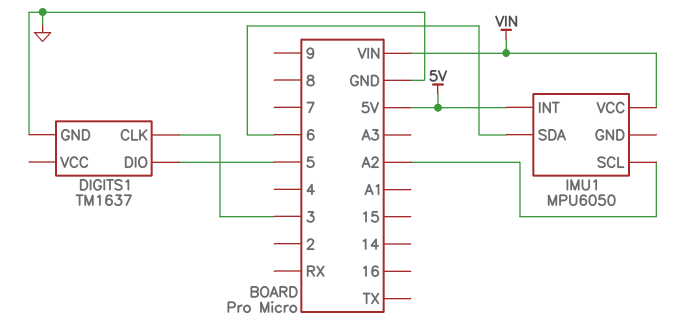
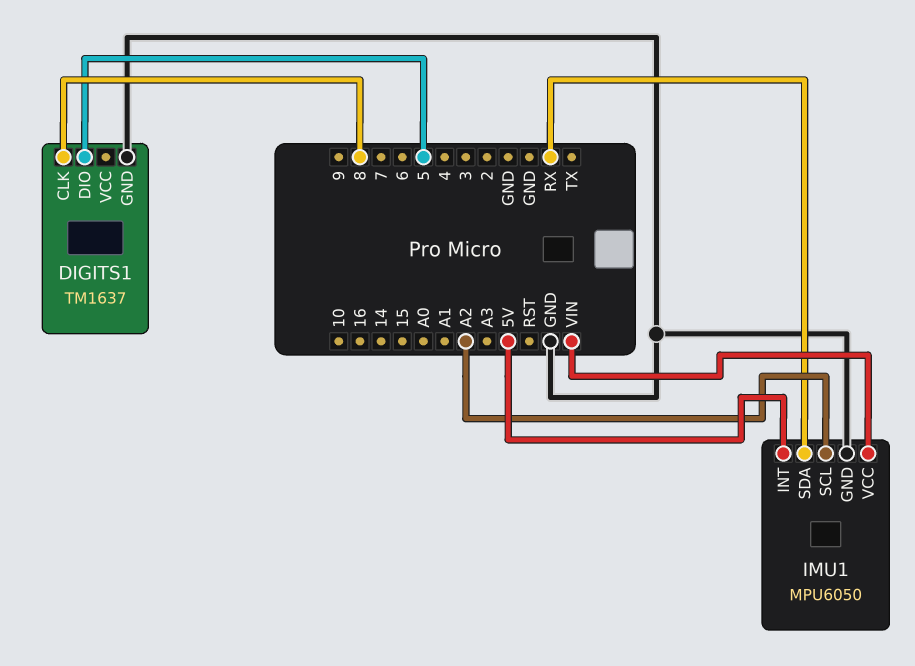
DIGITS1 pin CLK: 3 -> 8
IMU1 pin GND: none -> GND
IMU1 pin SDA: 6 -> RX

